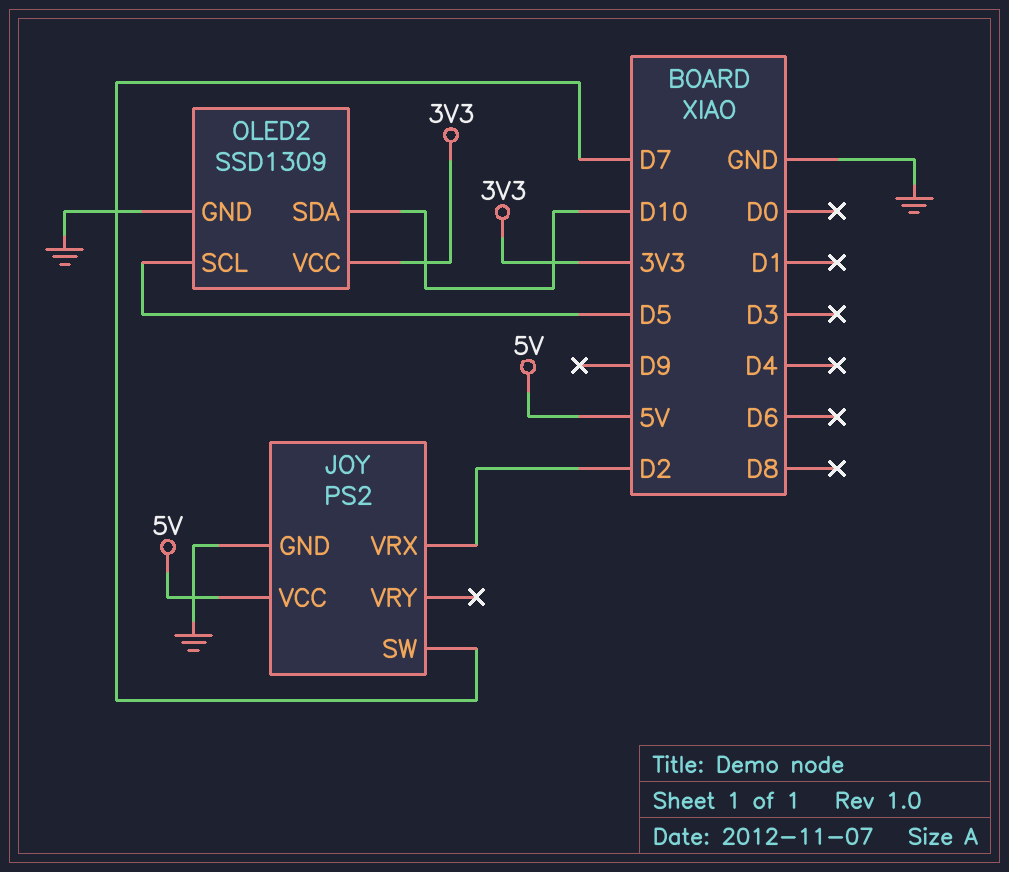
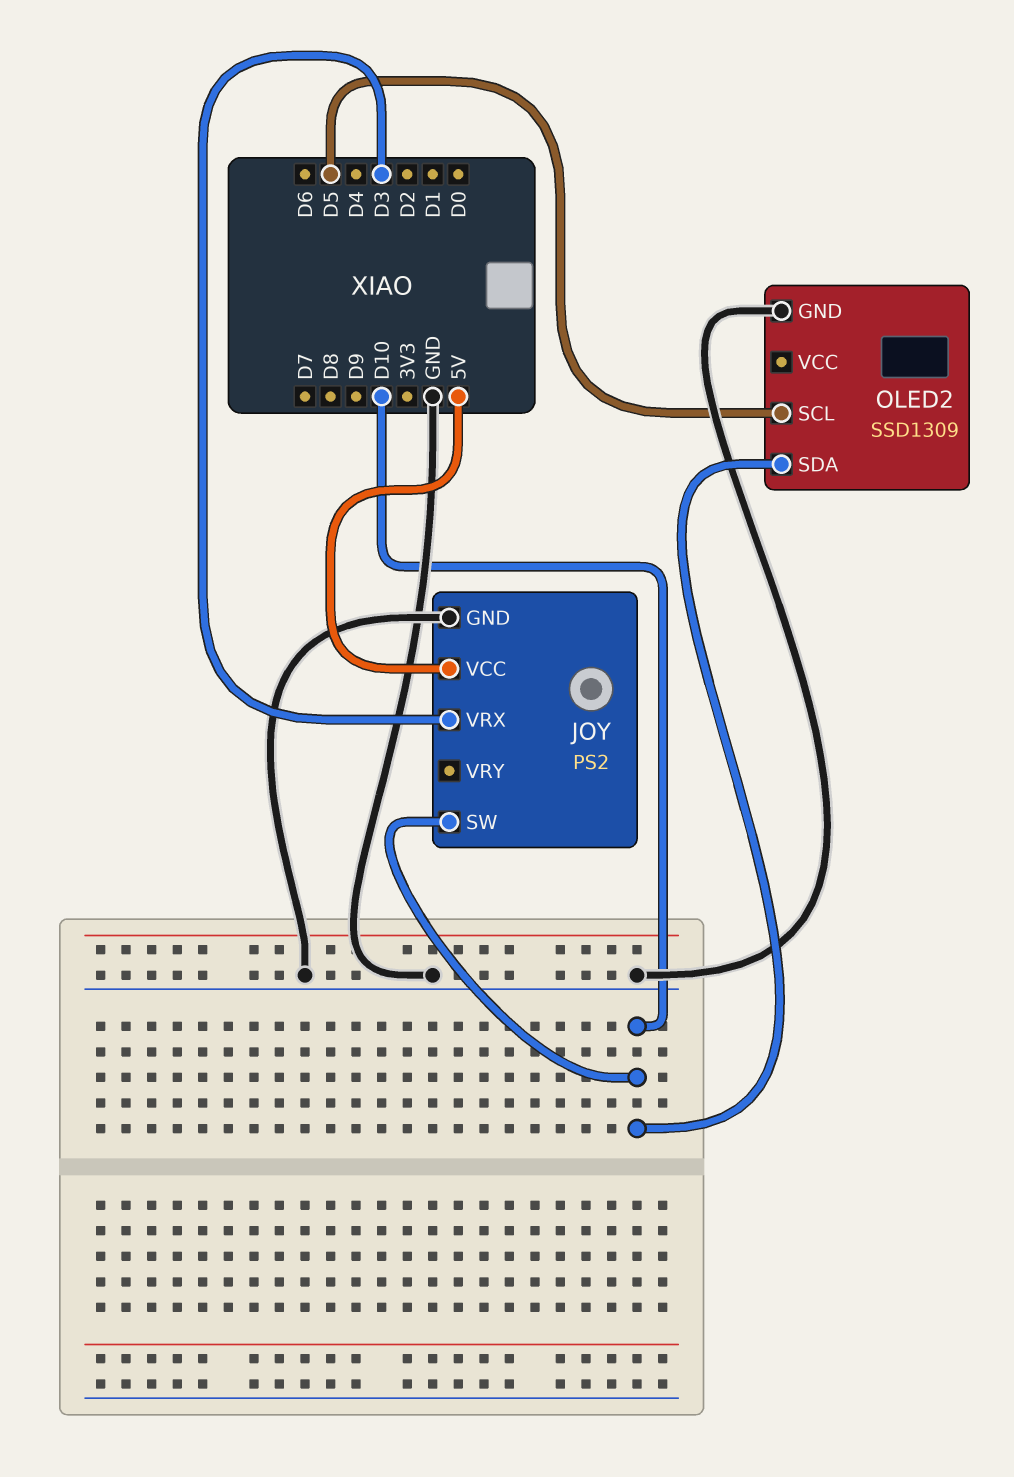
JOY pin SW: D7 -> D10
JOY pin VRX: D2 -> D3
OLED2 pin VCC: 3V3 -> none

